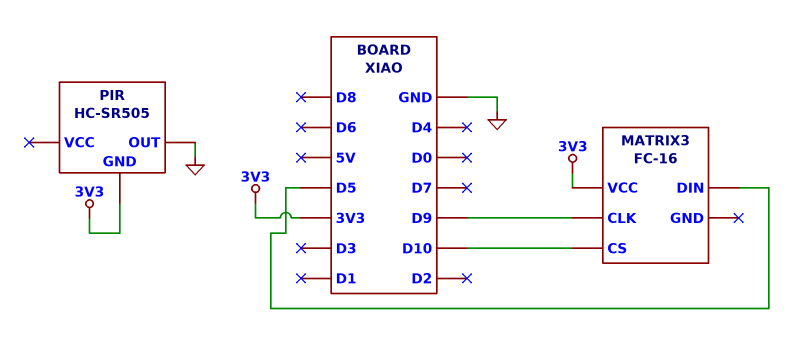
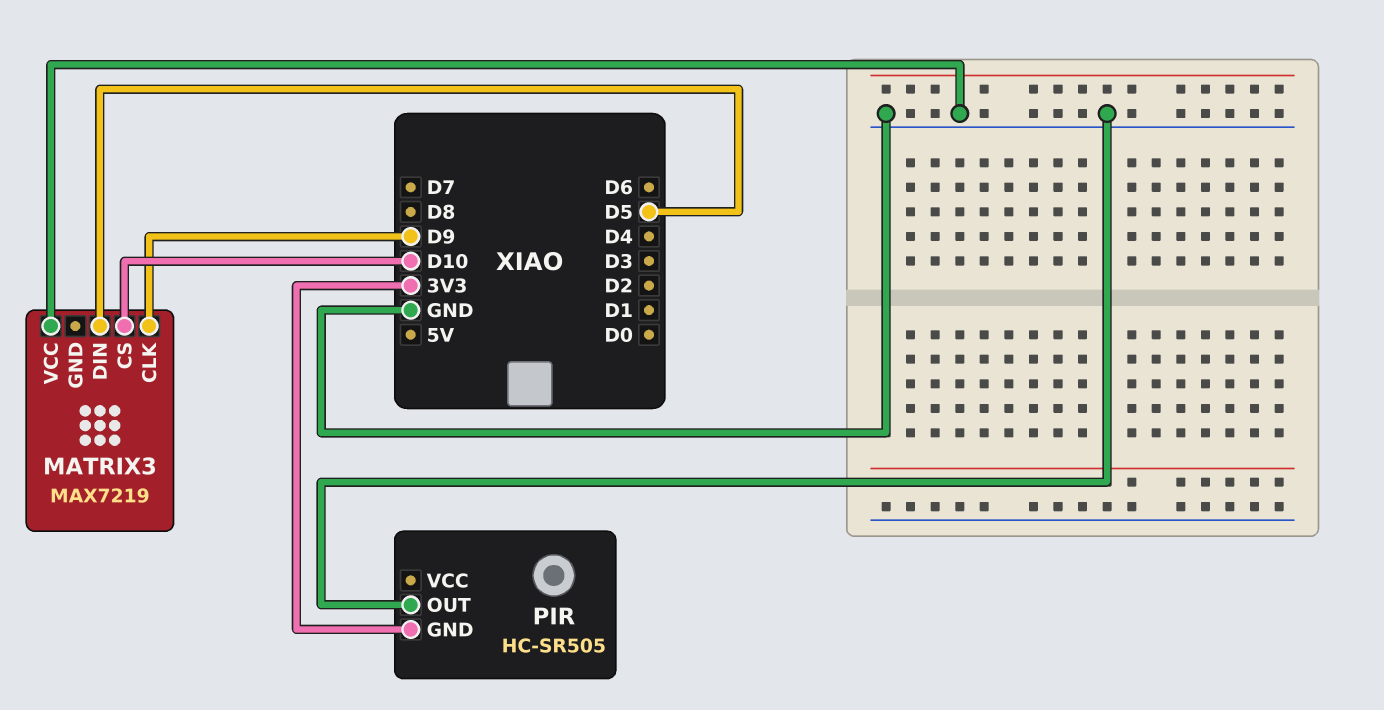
MATRIX3: FC-16 -> MAX7219
MATRIX3 pin VCC: 3V3 -> GND

